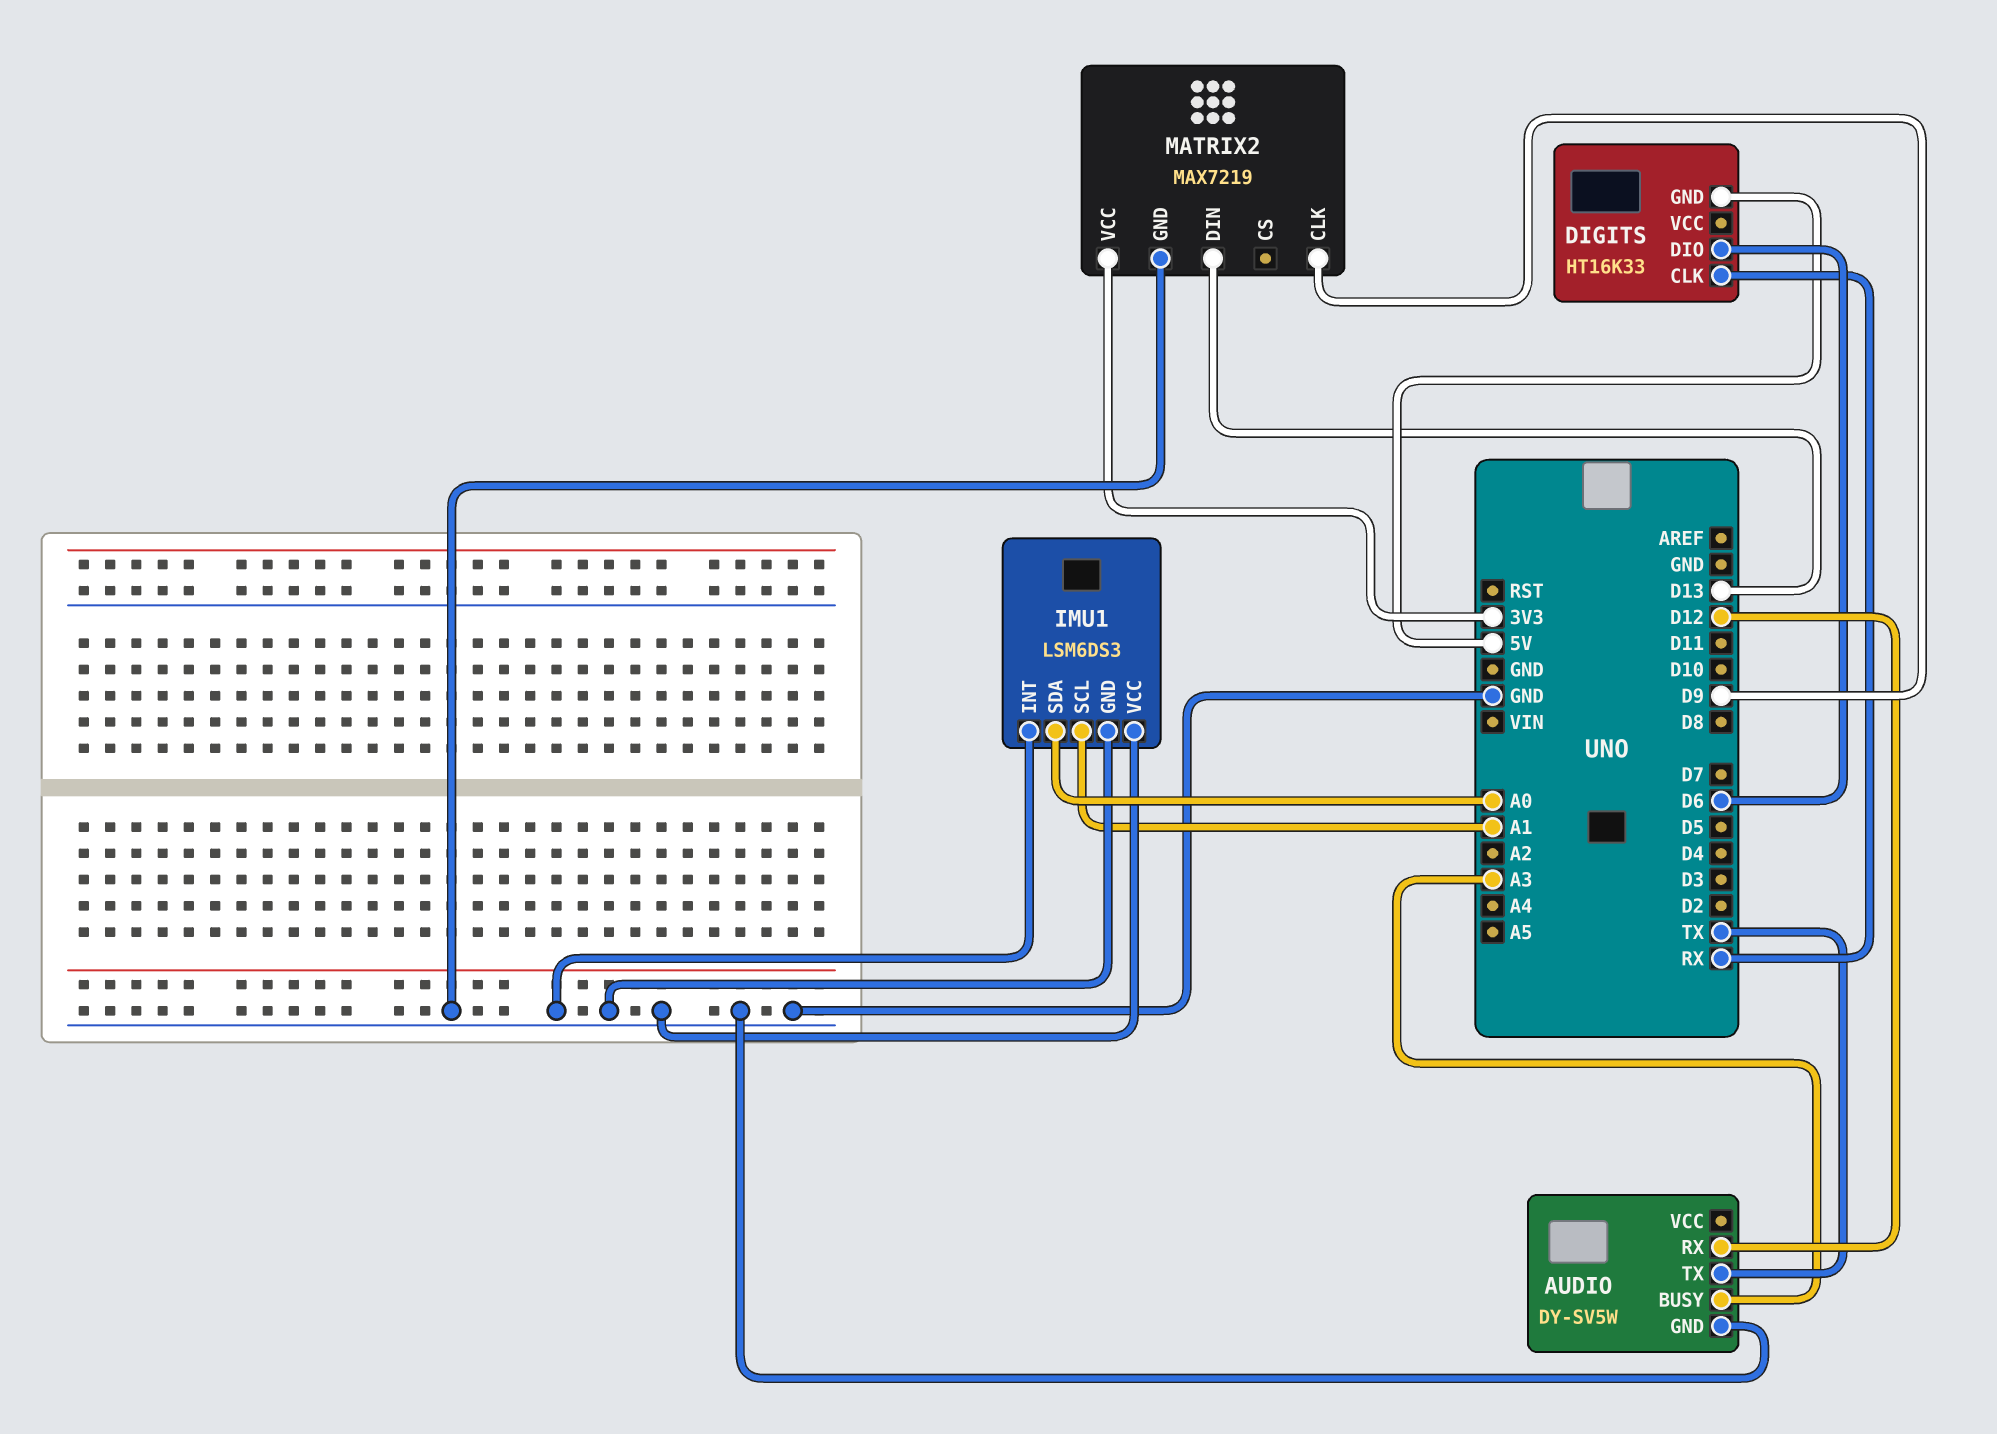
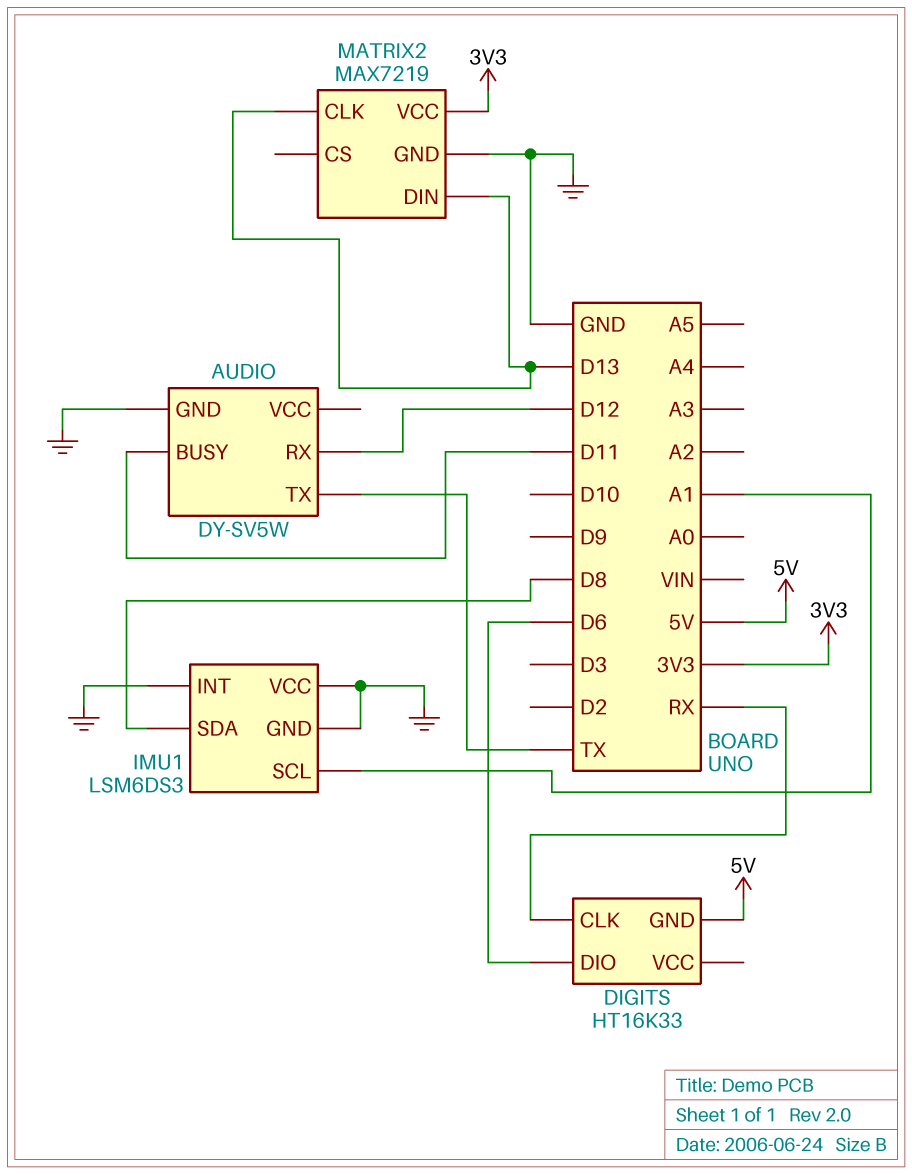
AUDIO pin BUSY: A3 -> D11
IMU1 pin SDA: A0 -> D8
MATRIX2 pin CLK: D9 -> D13

